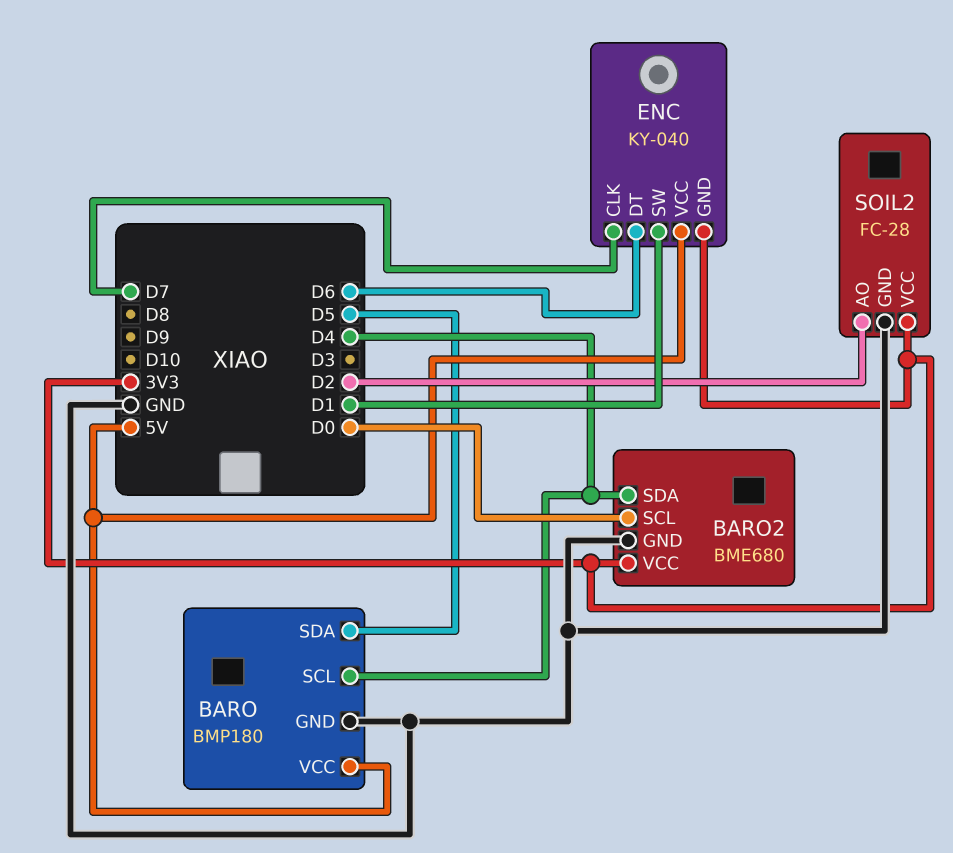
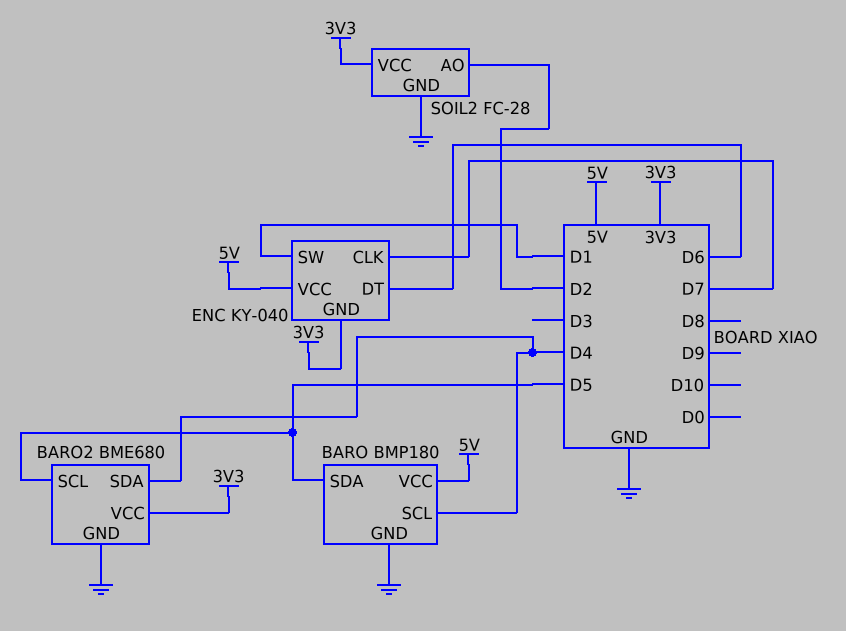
BARO2 pin SCL: D0 -> D5

